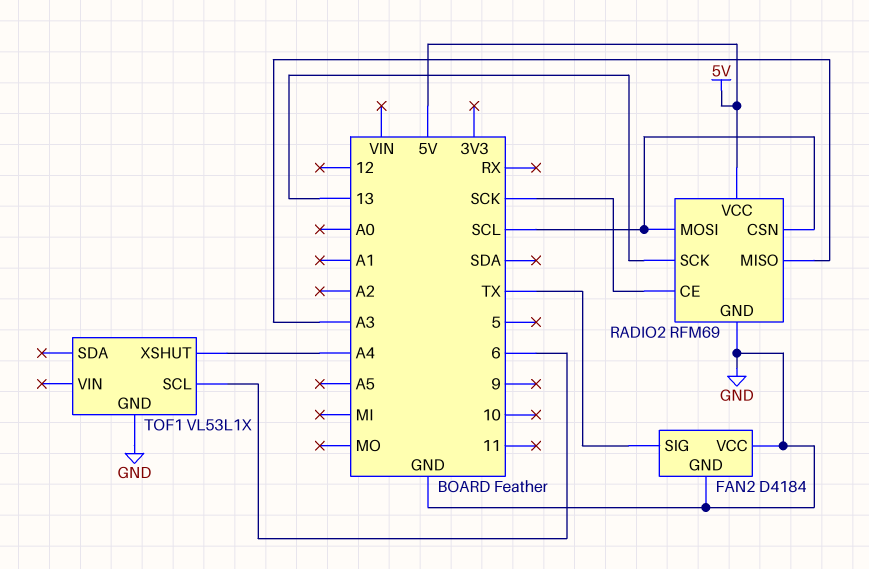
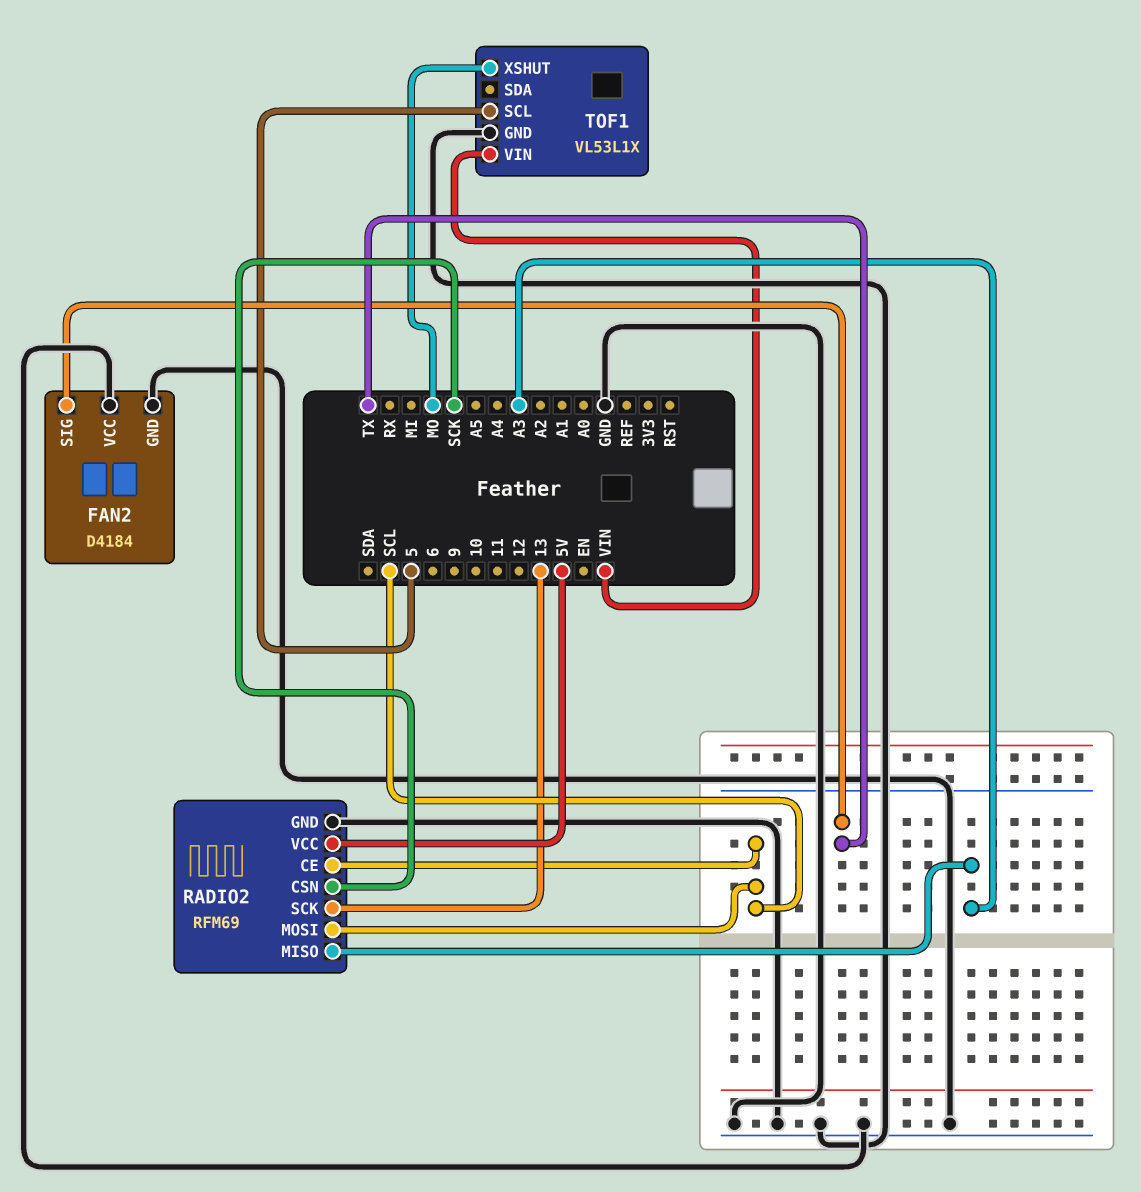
RADIO2 pin CE: SCK -> SCL
RADIO2 pin CSN: SCL -> SCK
TOF1 pin SCL: 6 -> 5
TOF1 pin VIN: none -> VIN
TOF1 pin XSHUT: A4 -> MO

